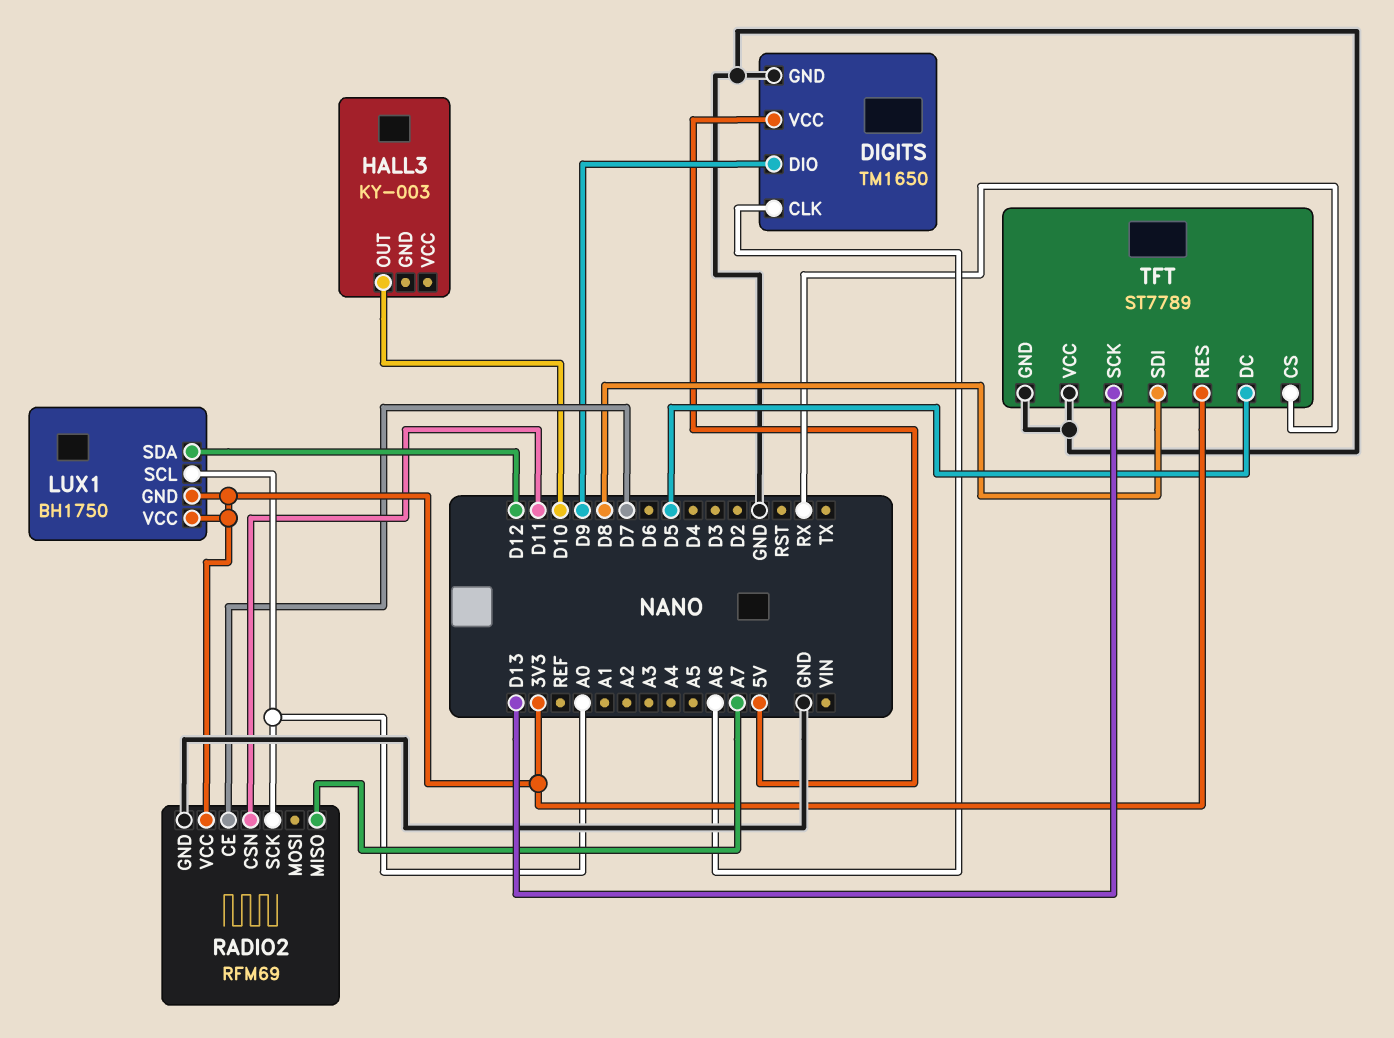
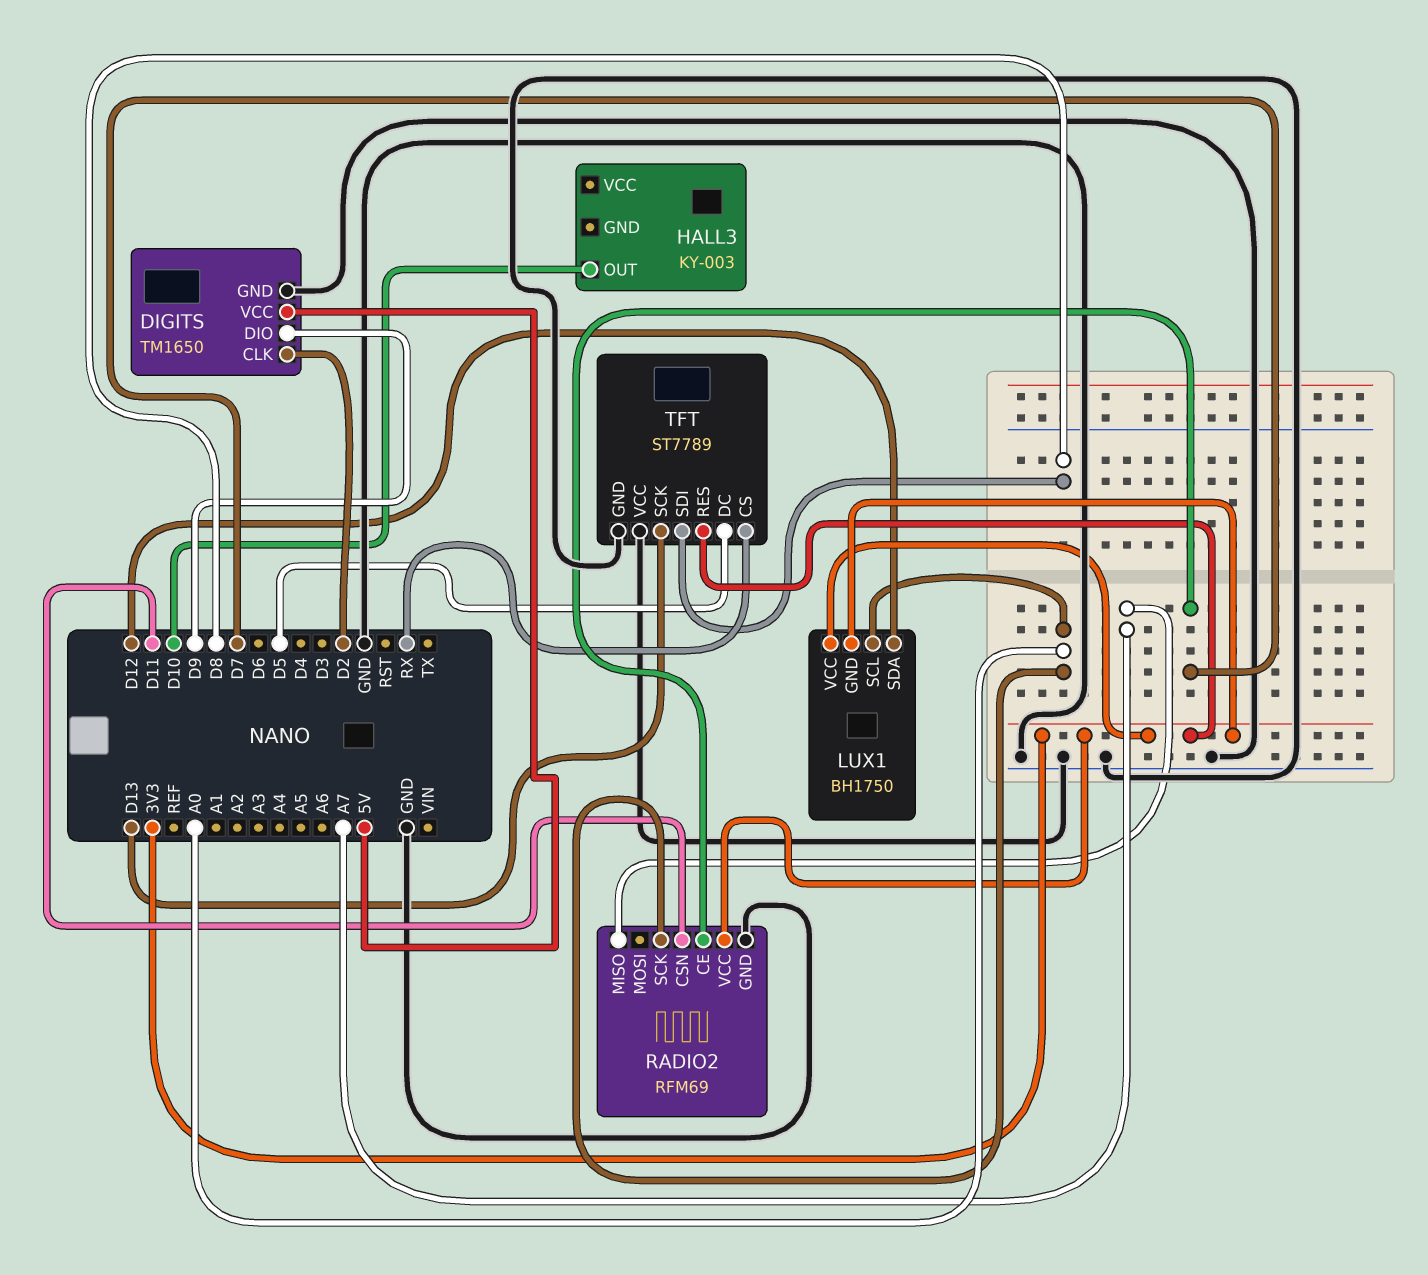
DIGITS pin CLK: A6 -> D2

